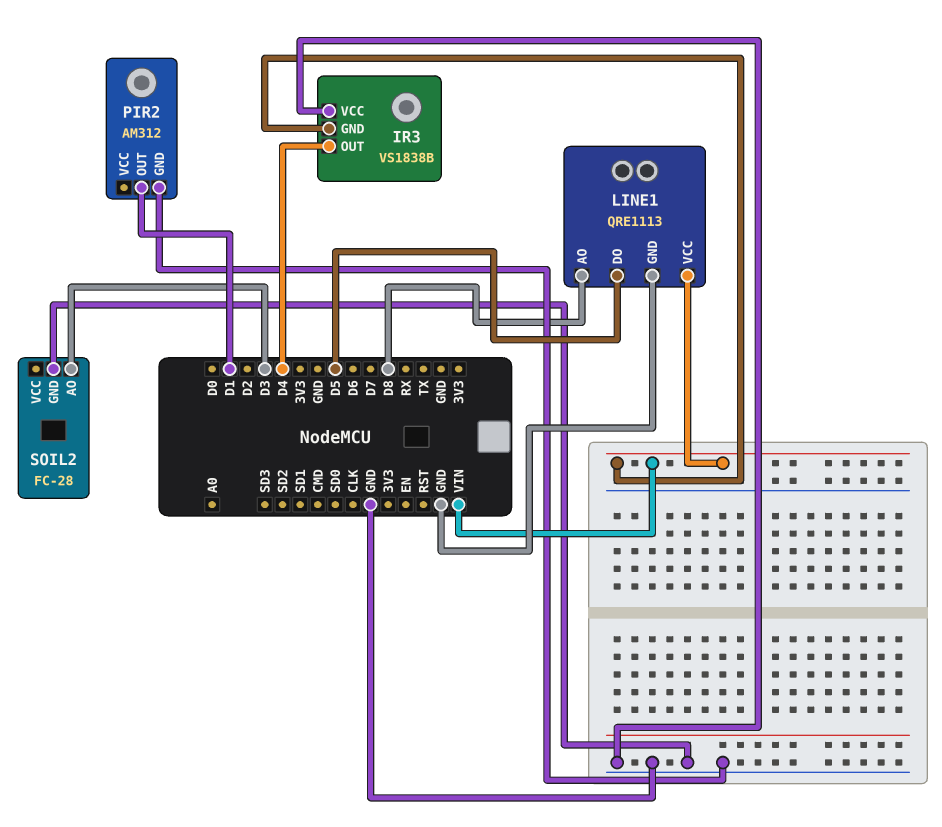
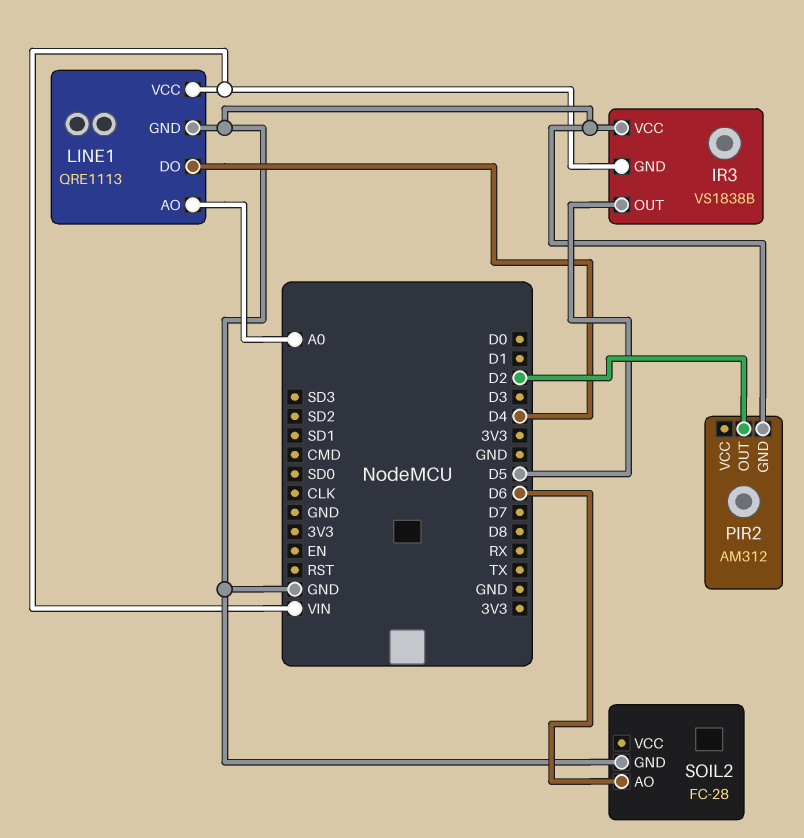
IR3 pin OUT: D4 -> D5
LINE1 pin AO: D8 -> A0
LINE1 pin DO: D5 -> D4
PIR2 pin OUT: D1 -> D2
SOIL2 pin AO: D3 -> D6

